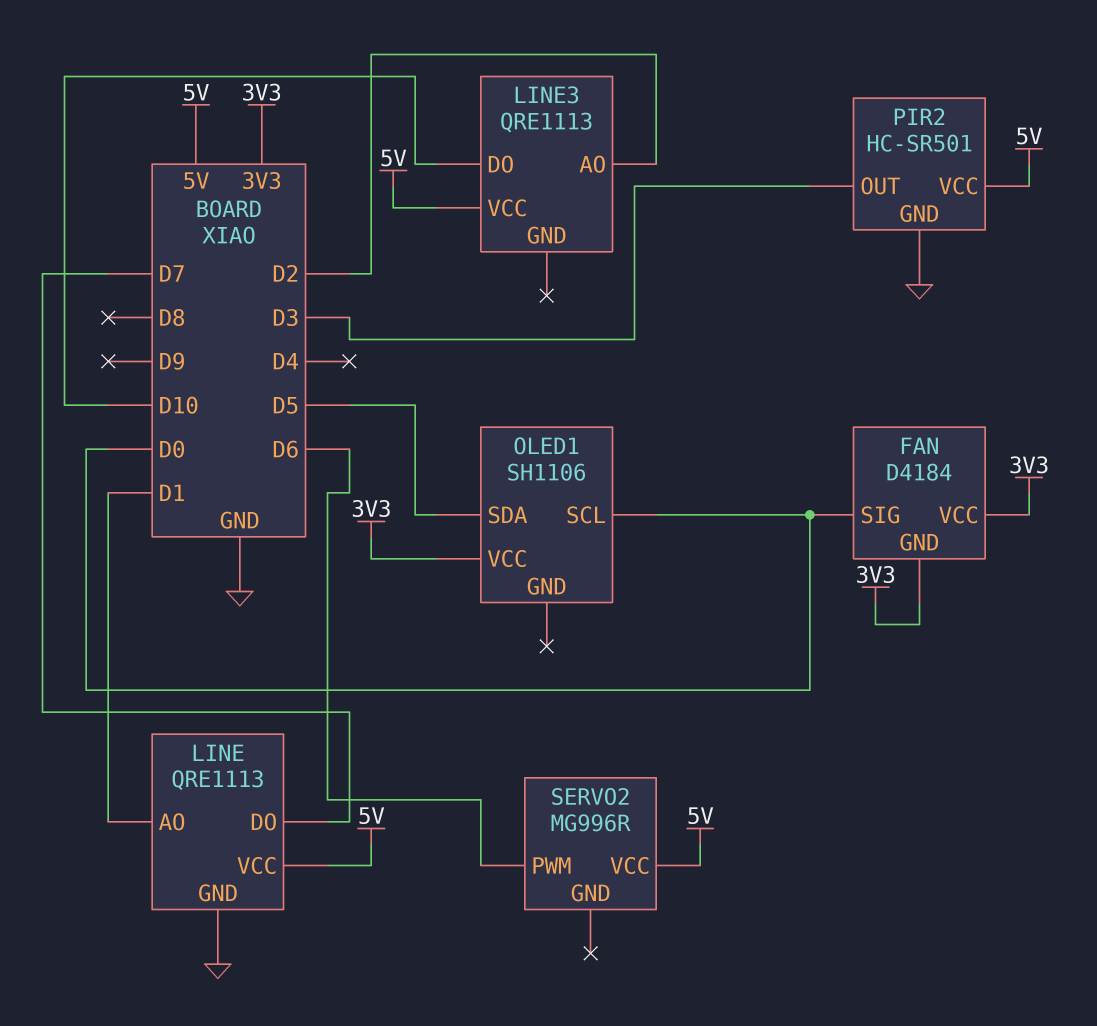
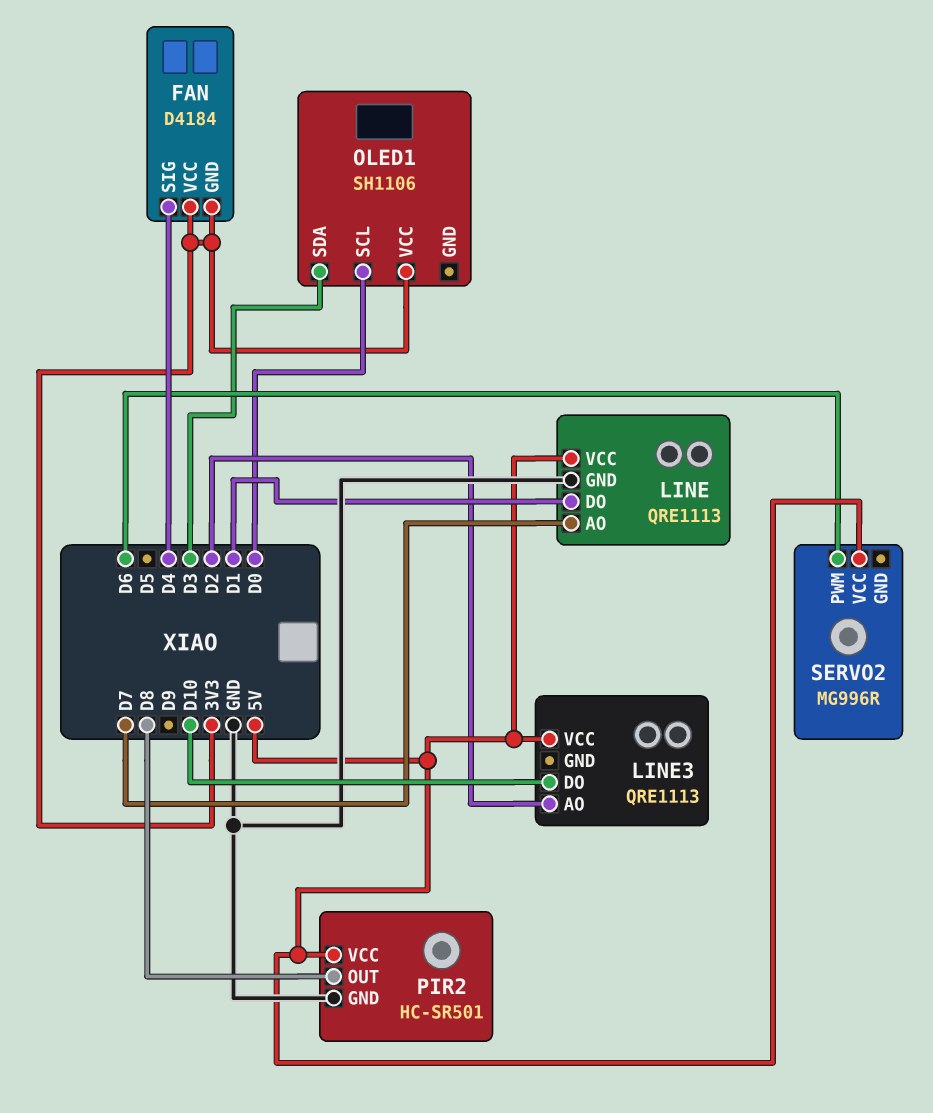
FAN pin SIG: D0 -> D4
LINE pin AO: D1 -> D7
LINE pin DO: D7 -> D1
OLED1 pin SDA: D5 -> D3
PIR2 pin OUT: D3 -> D8

